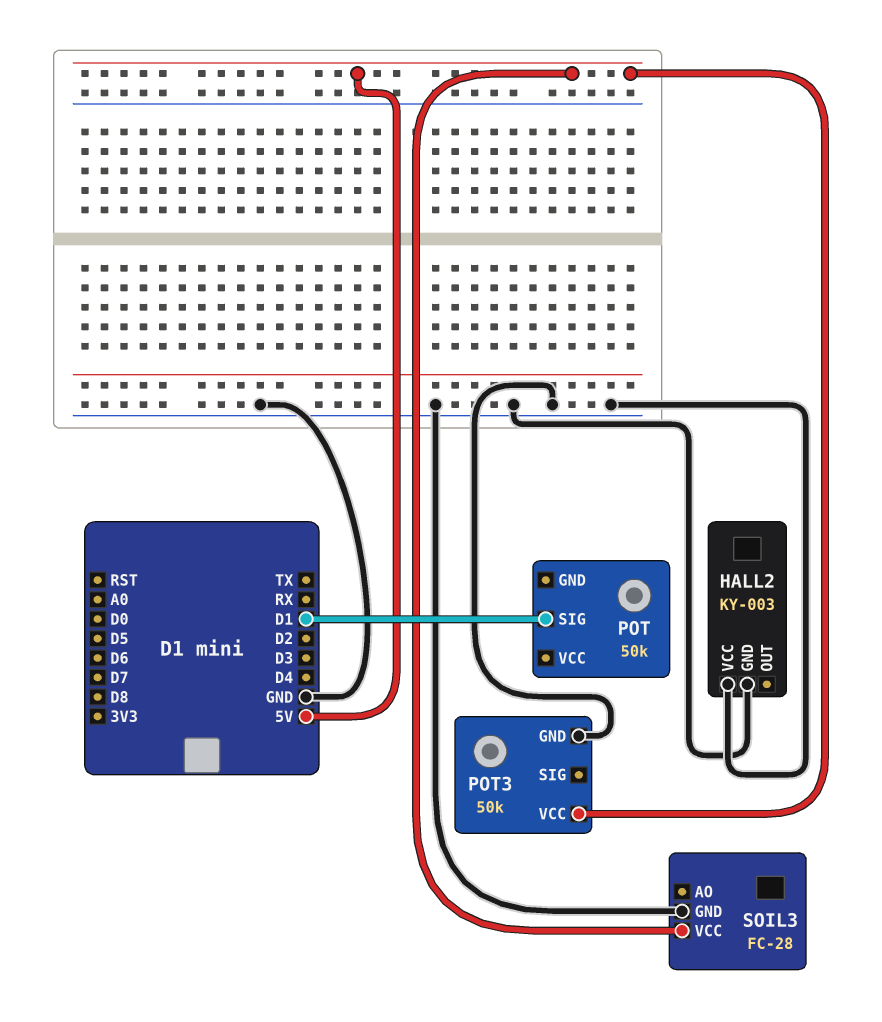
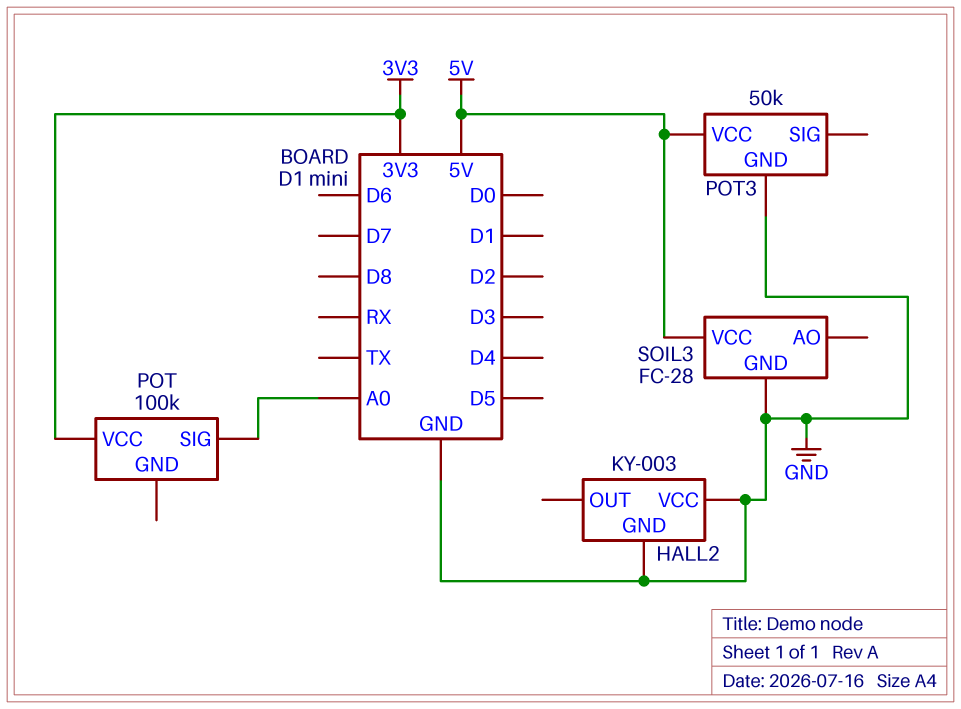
POT: 50k -> 100k
POT pin SIG: D1 -> A0
POT pin VCC: none -> 3V3

